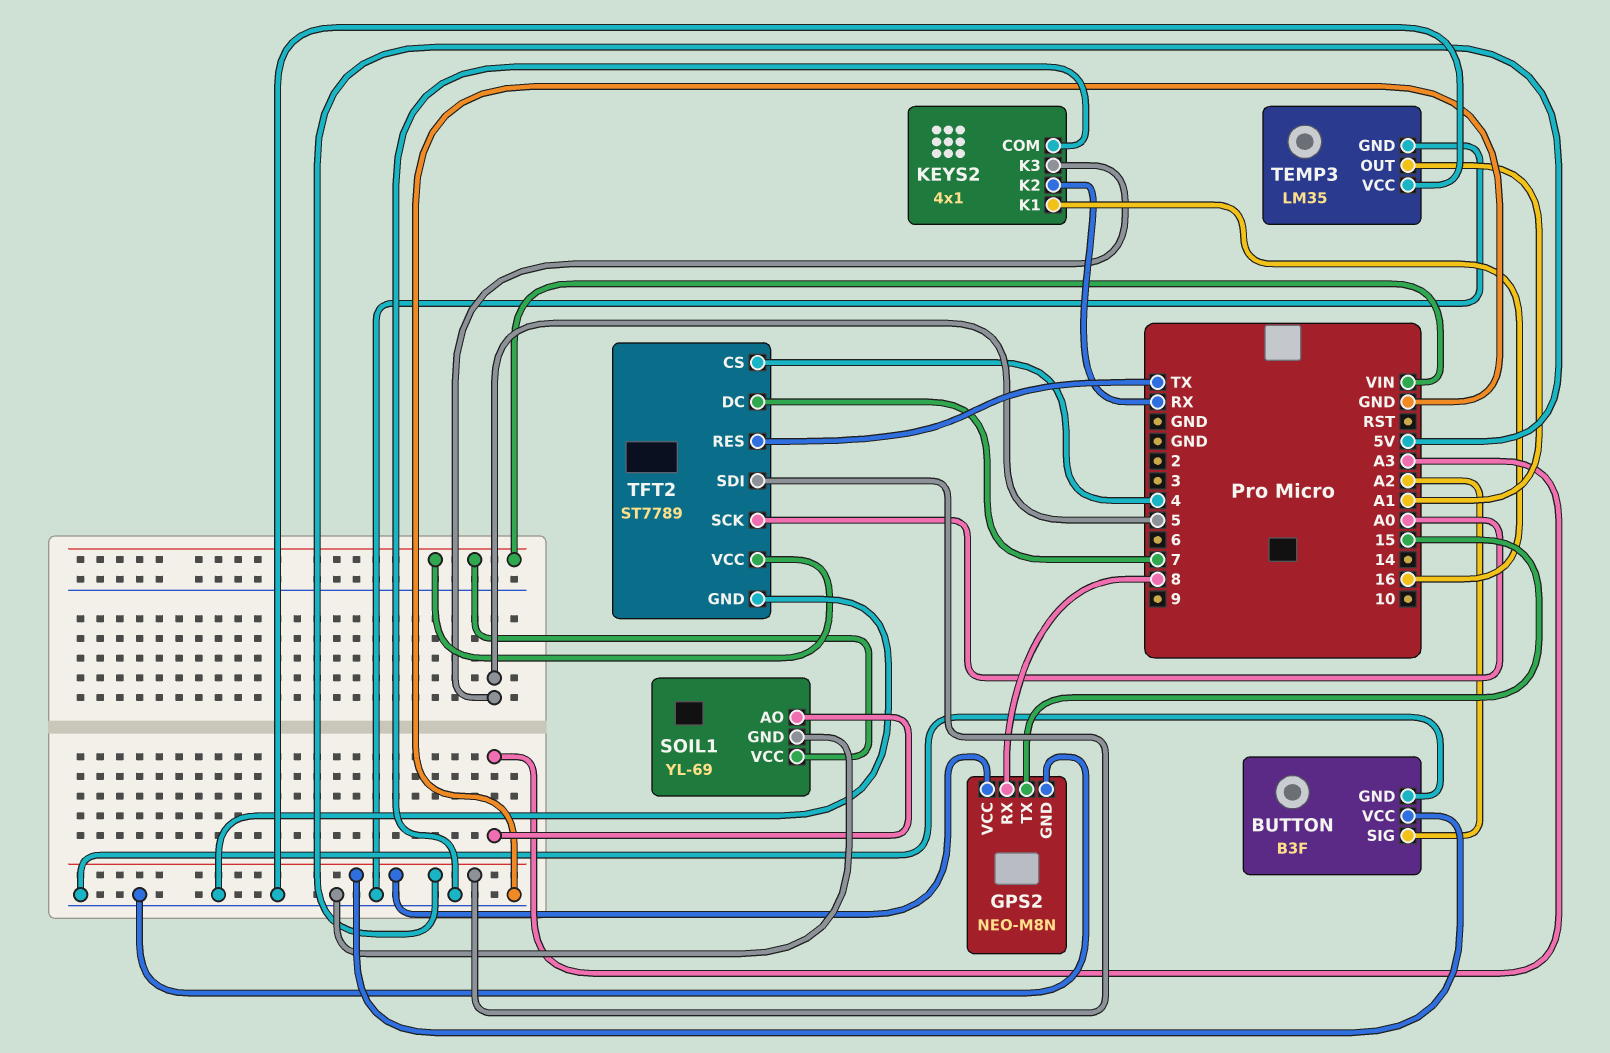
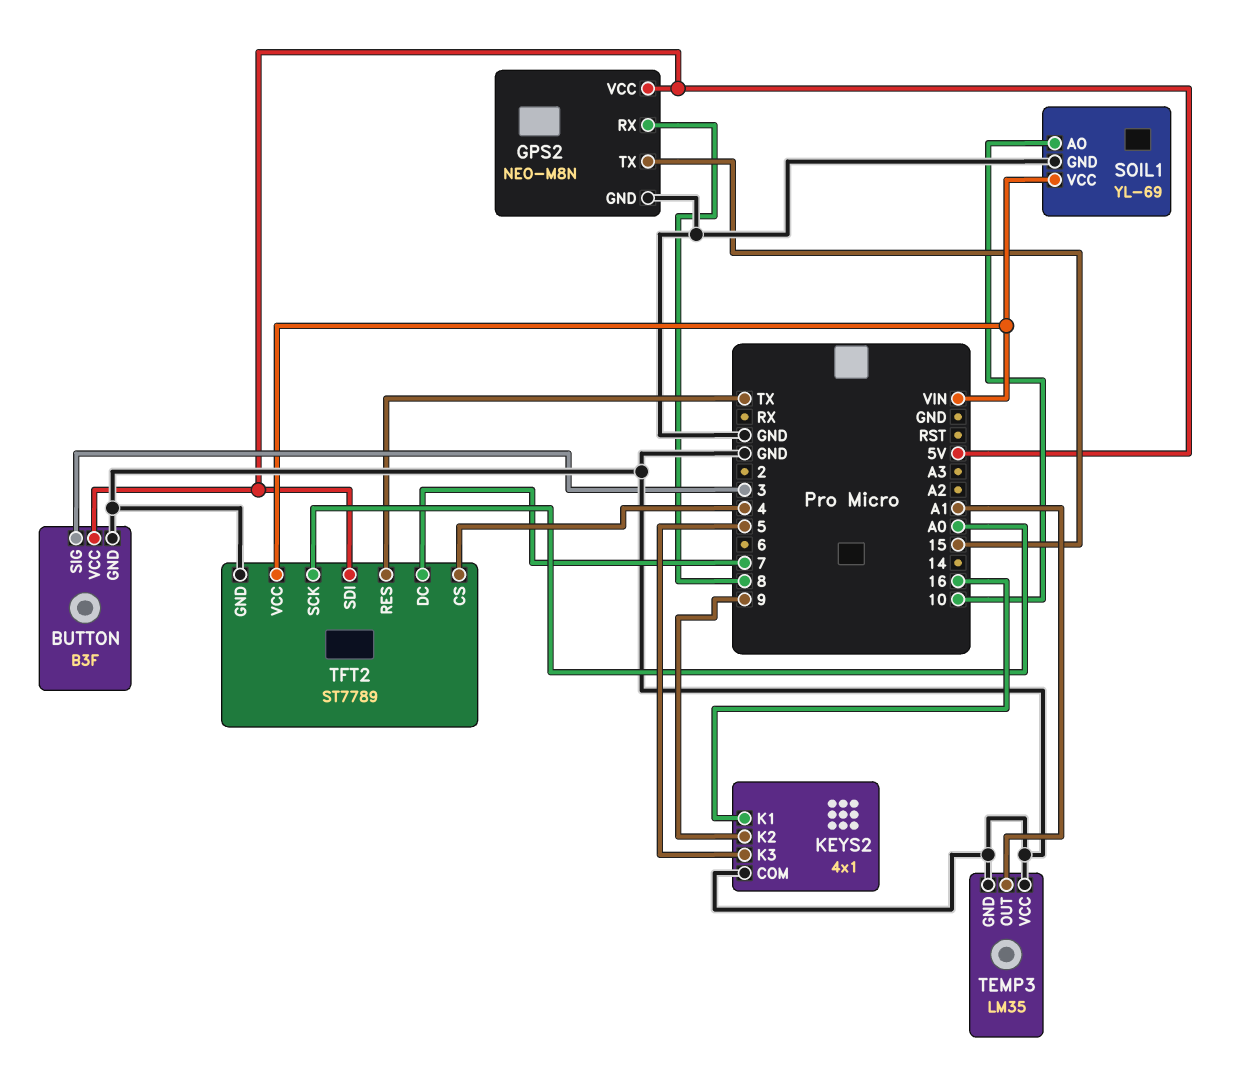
BUTTON pin SIG: A2 -> 3
KEYS2 pin K2: RX -> 9
SOIL1 pin AO: A3 -> 10

